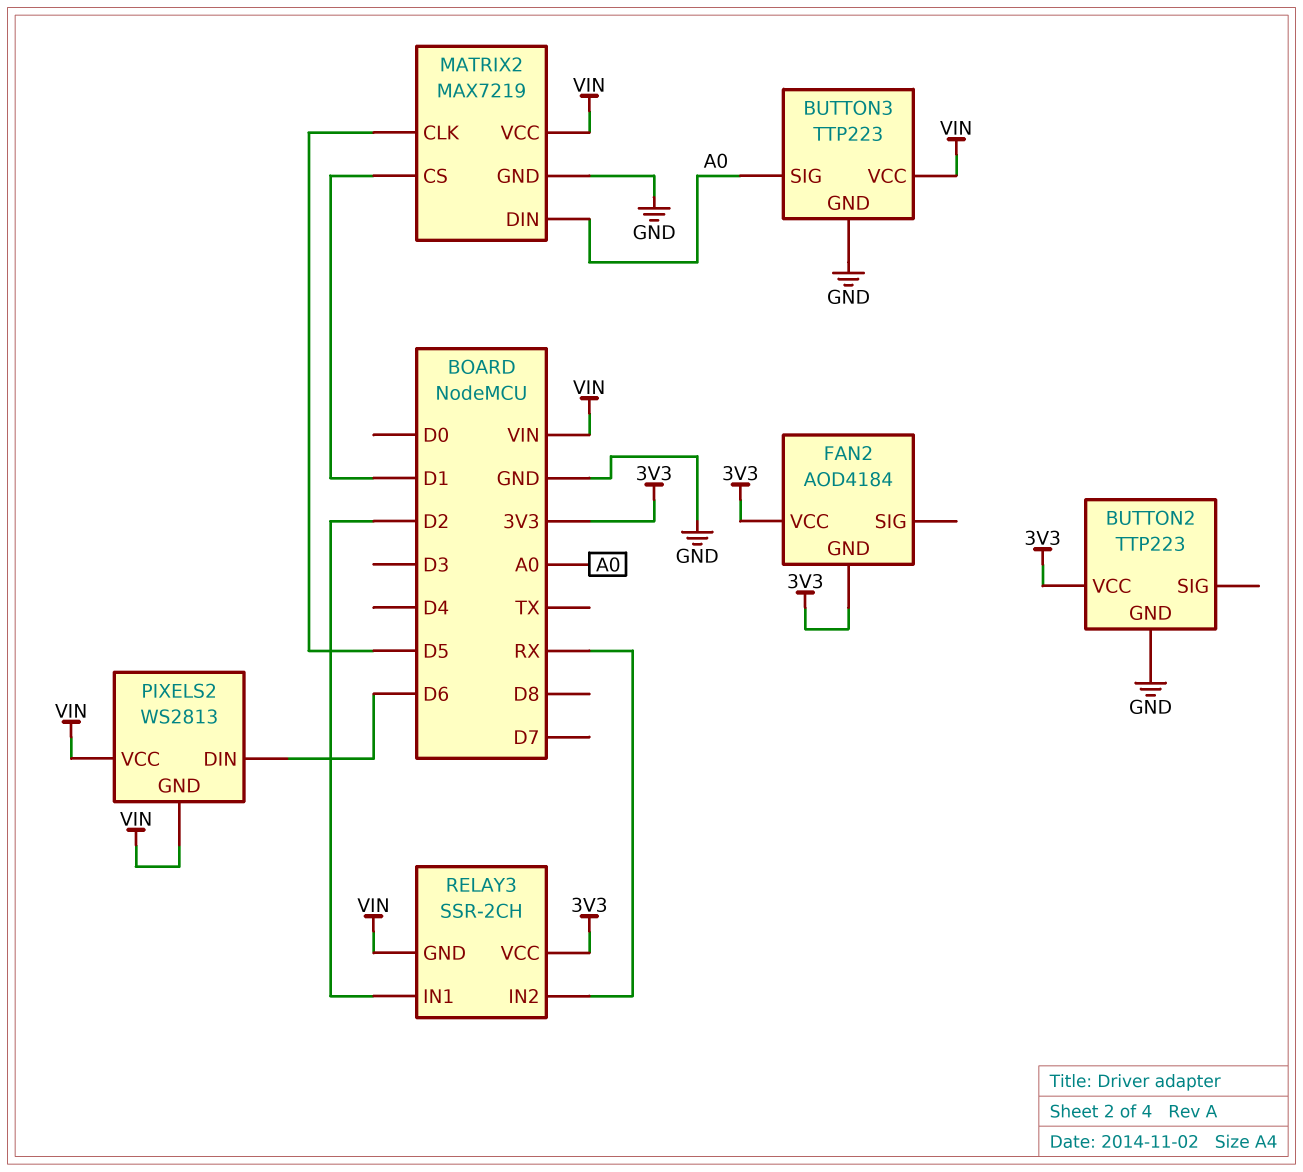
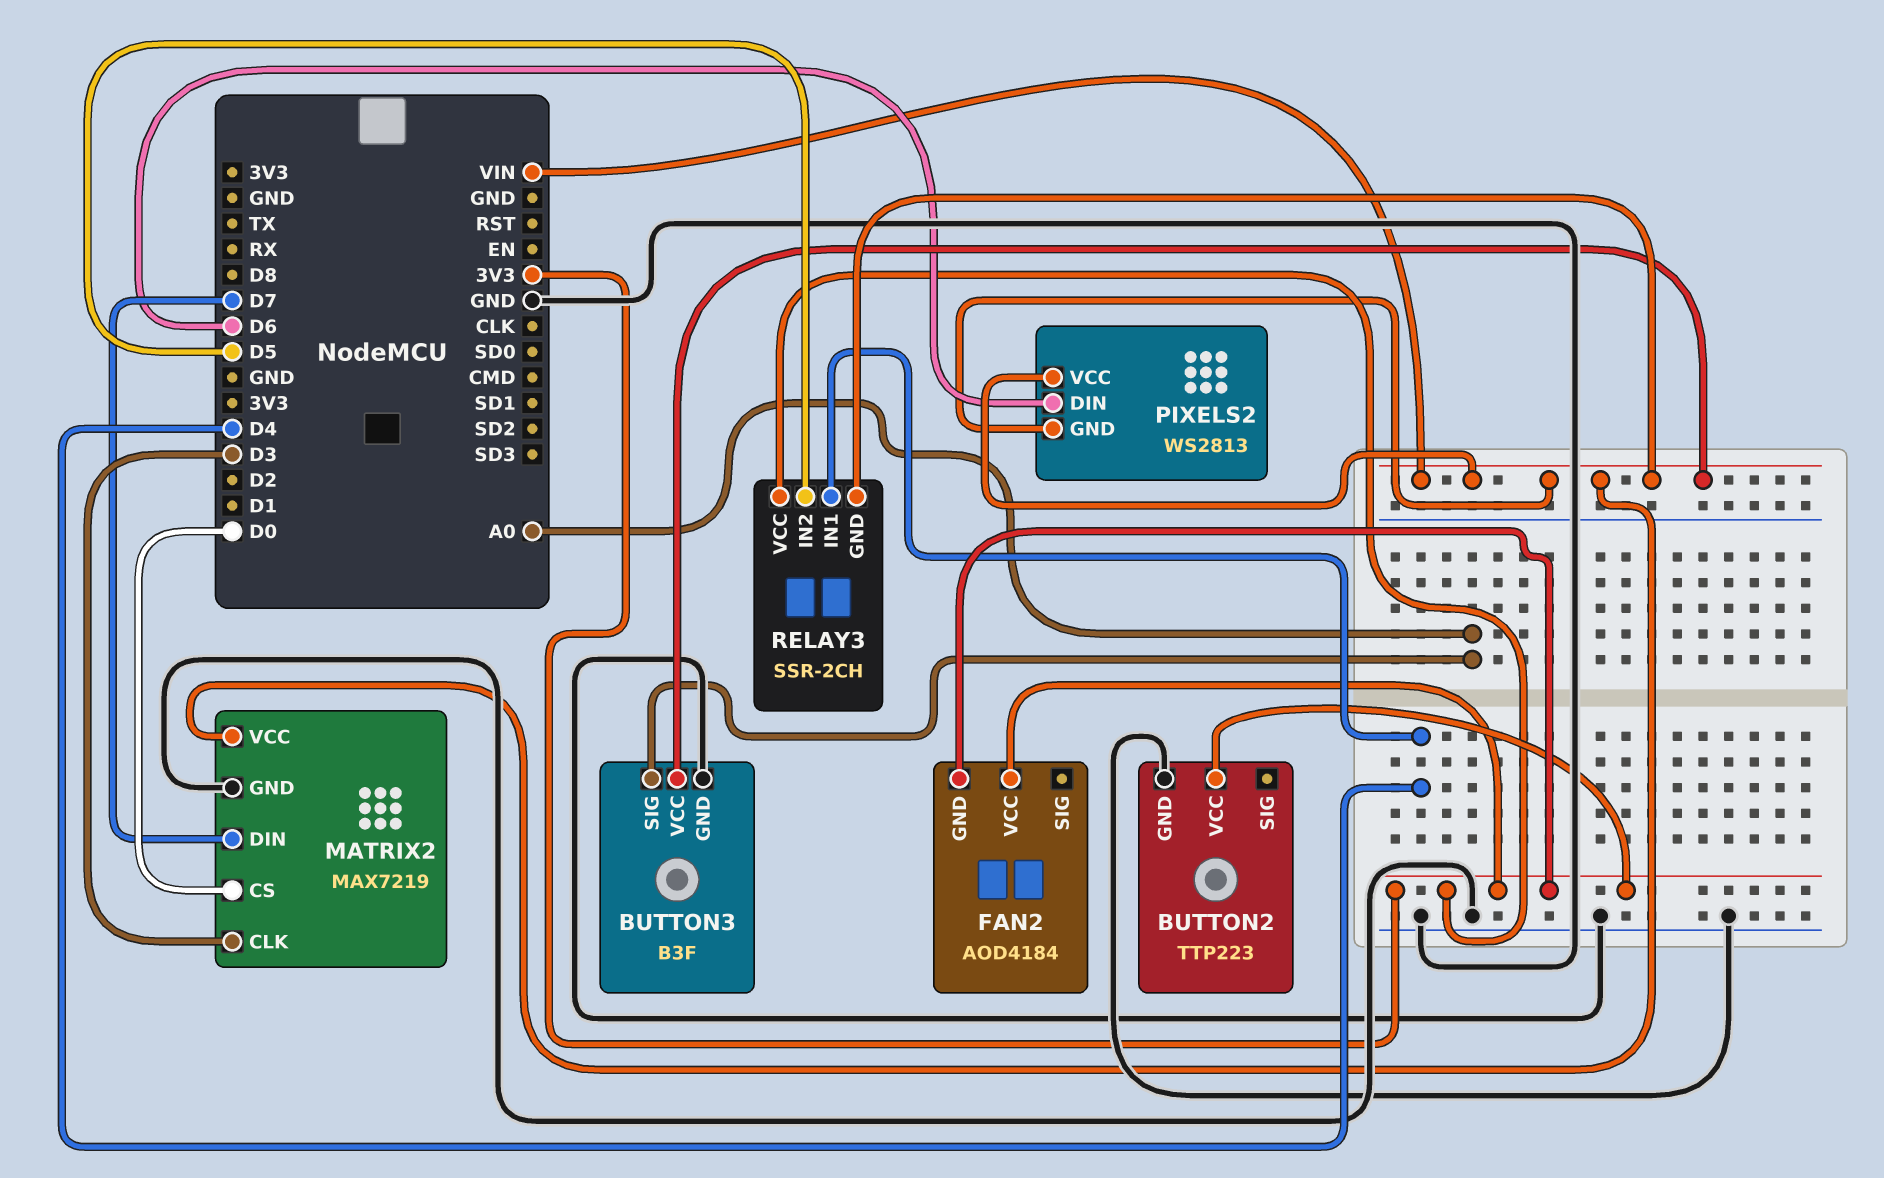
BUTTON3: TTP223 -> B3F
MATRIX2 pin CLK: D5 -> D3
MATRIX2 pin CS: D1 -> D0
MATRIX2 pin DIN: A0 -> D7
RELAY3 pin IN1: D2 -> D4
RELAY3 pin IN2: RX -> D5

